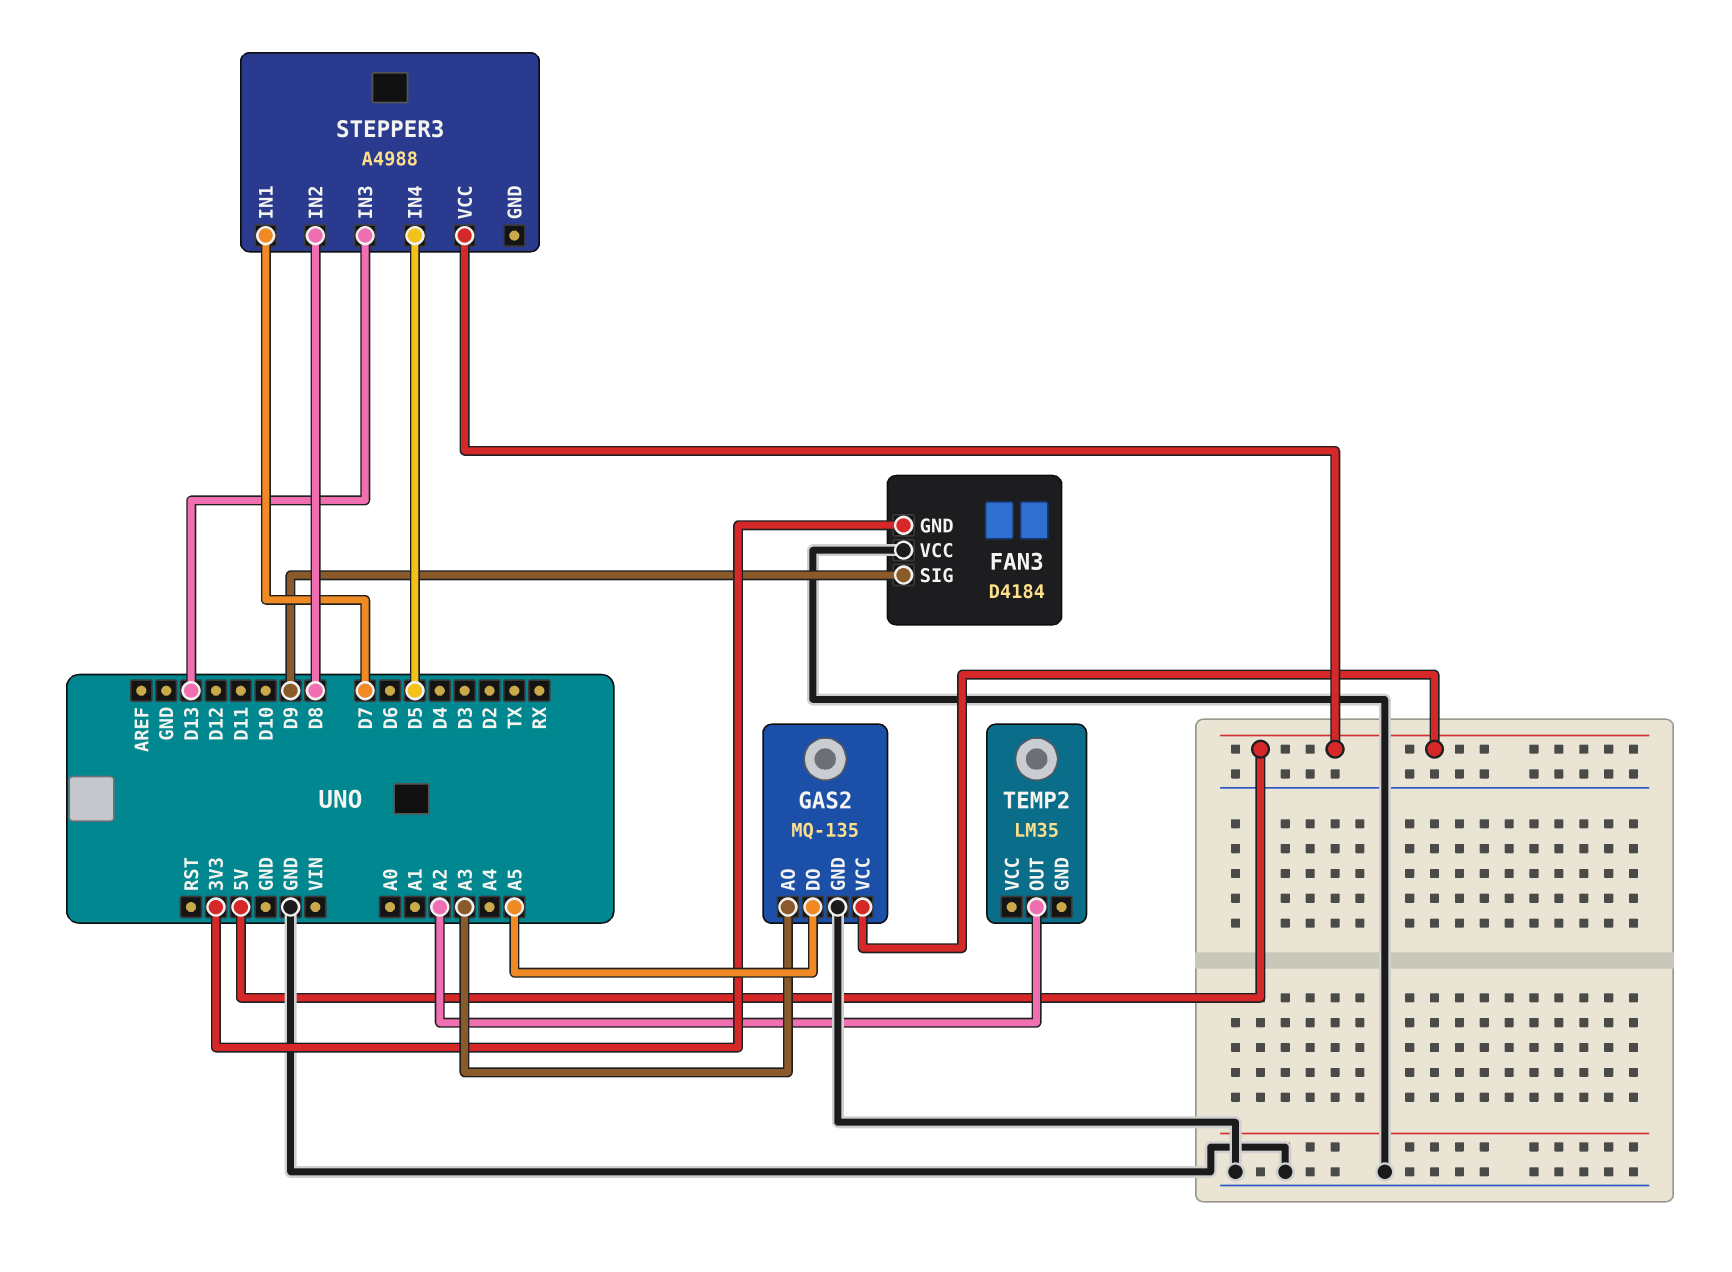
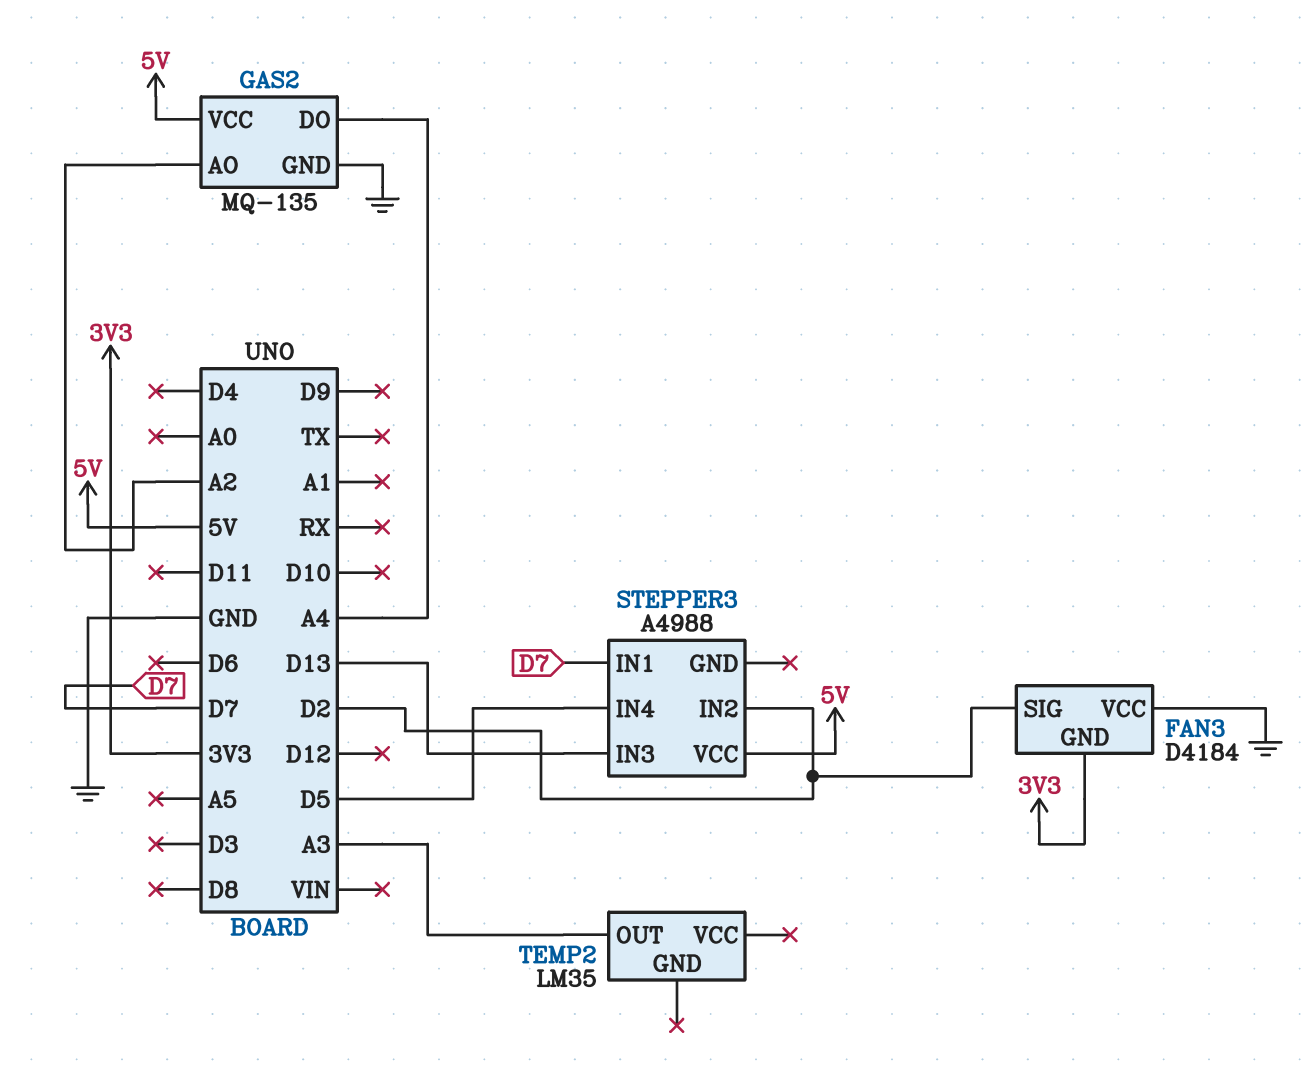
FAN3 pin SIG: D9 -> D2
GAS2 pin AO: A3 -> A2
GAS2 pin DO: A5 -> A4
STEPPER3 pin IN2: D8 -> D2
TEMP2 pin OUT: A2 -> A3

